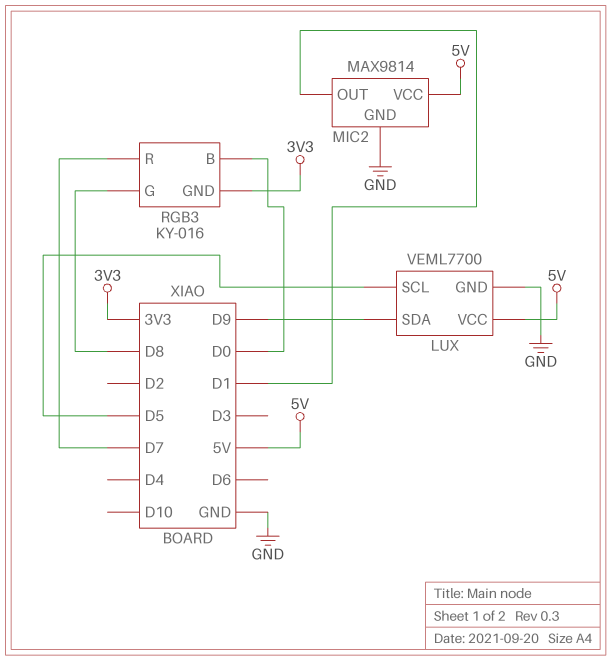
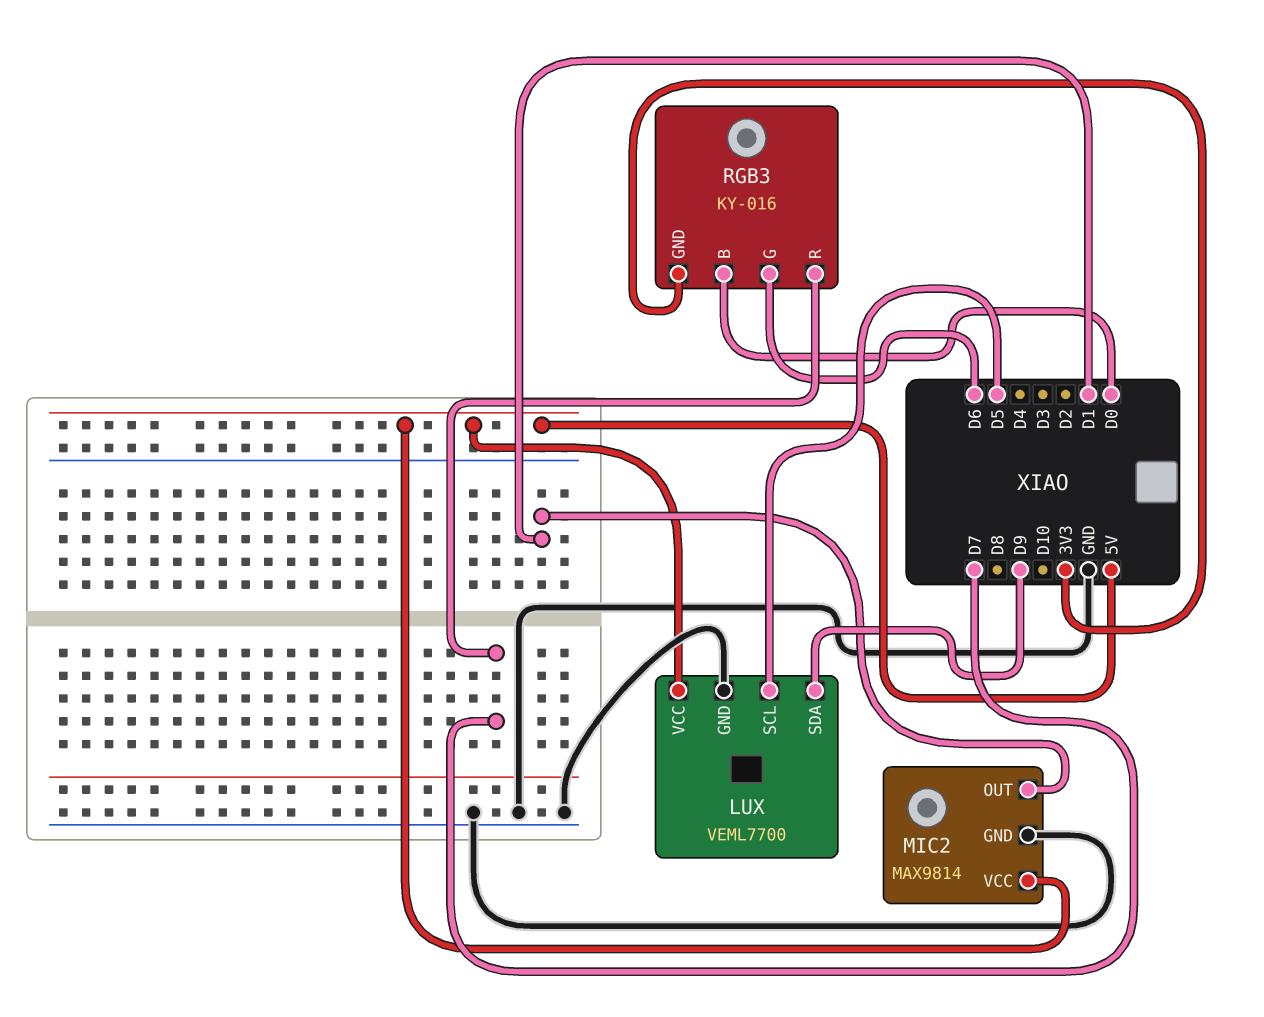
RGB3 pin G: D8 -> D6

